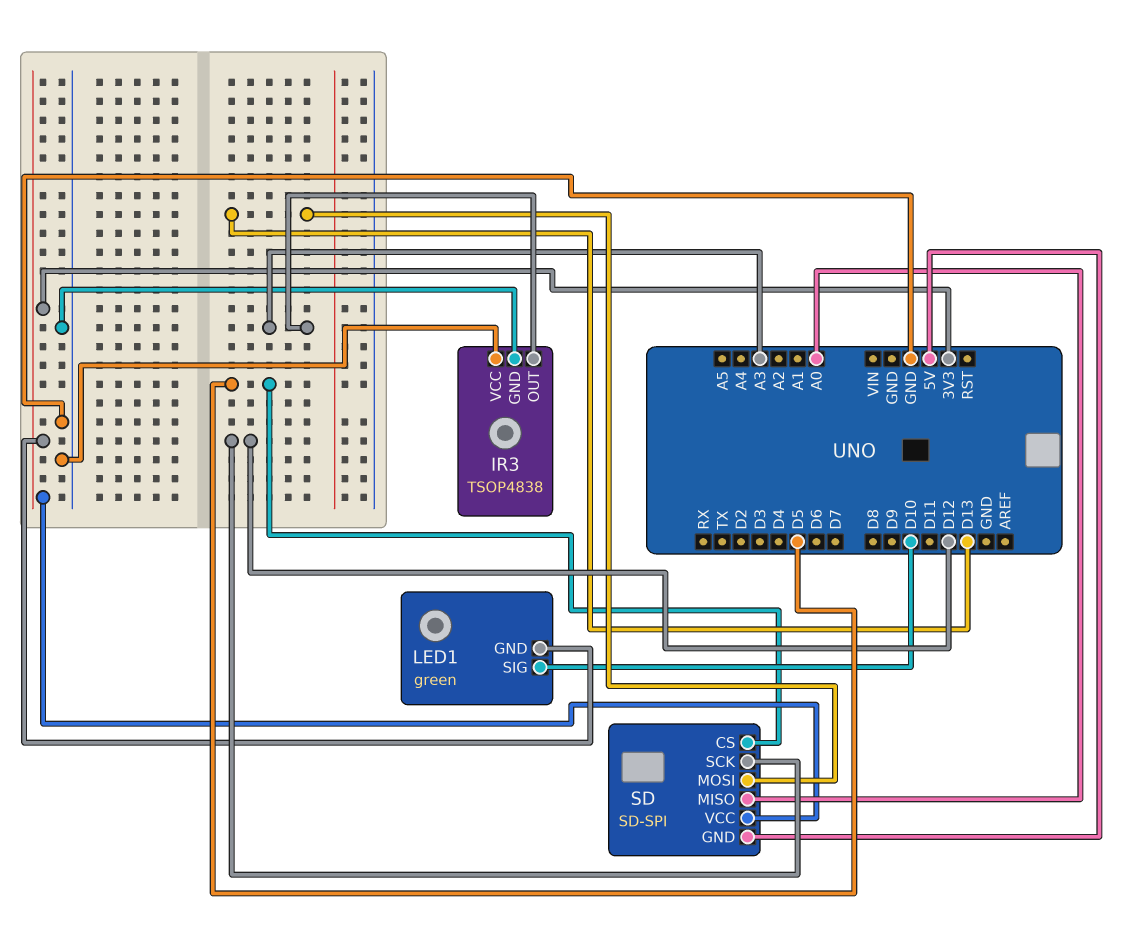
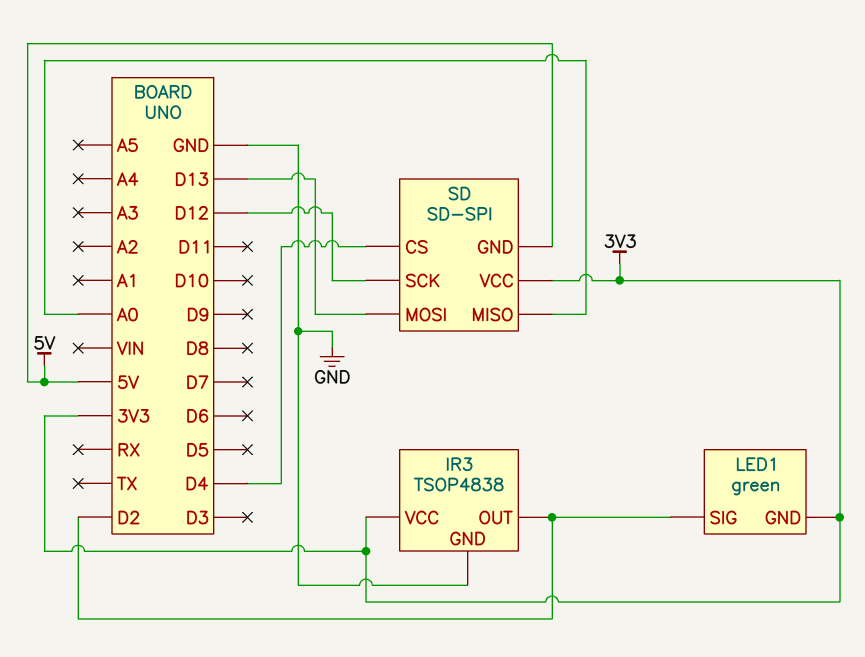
IR3 pin OUT: A3 -> D2
IR3 pin VCC: GND -> 3V3
LED1 pin SIG: D10 -> D2
SD pin CS: D5 -> D4

